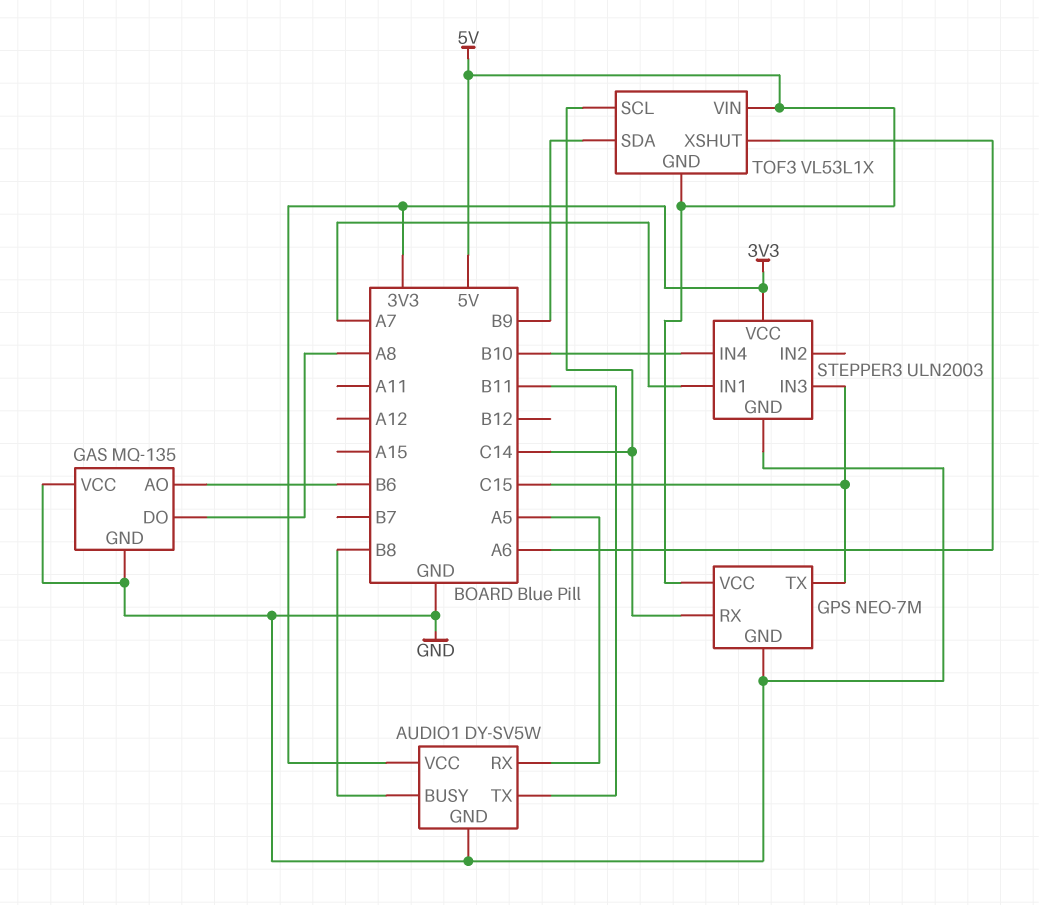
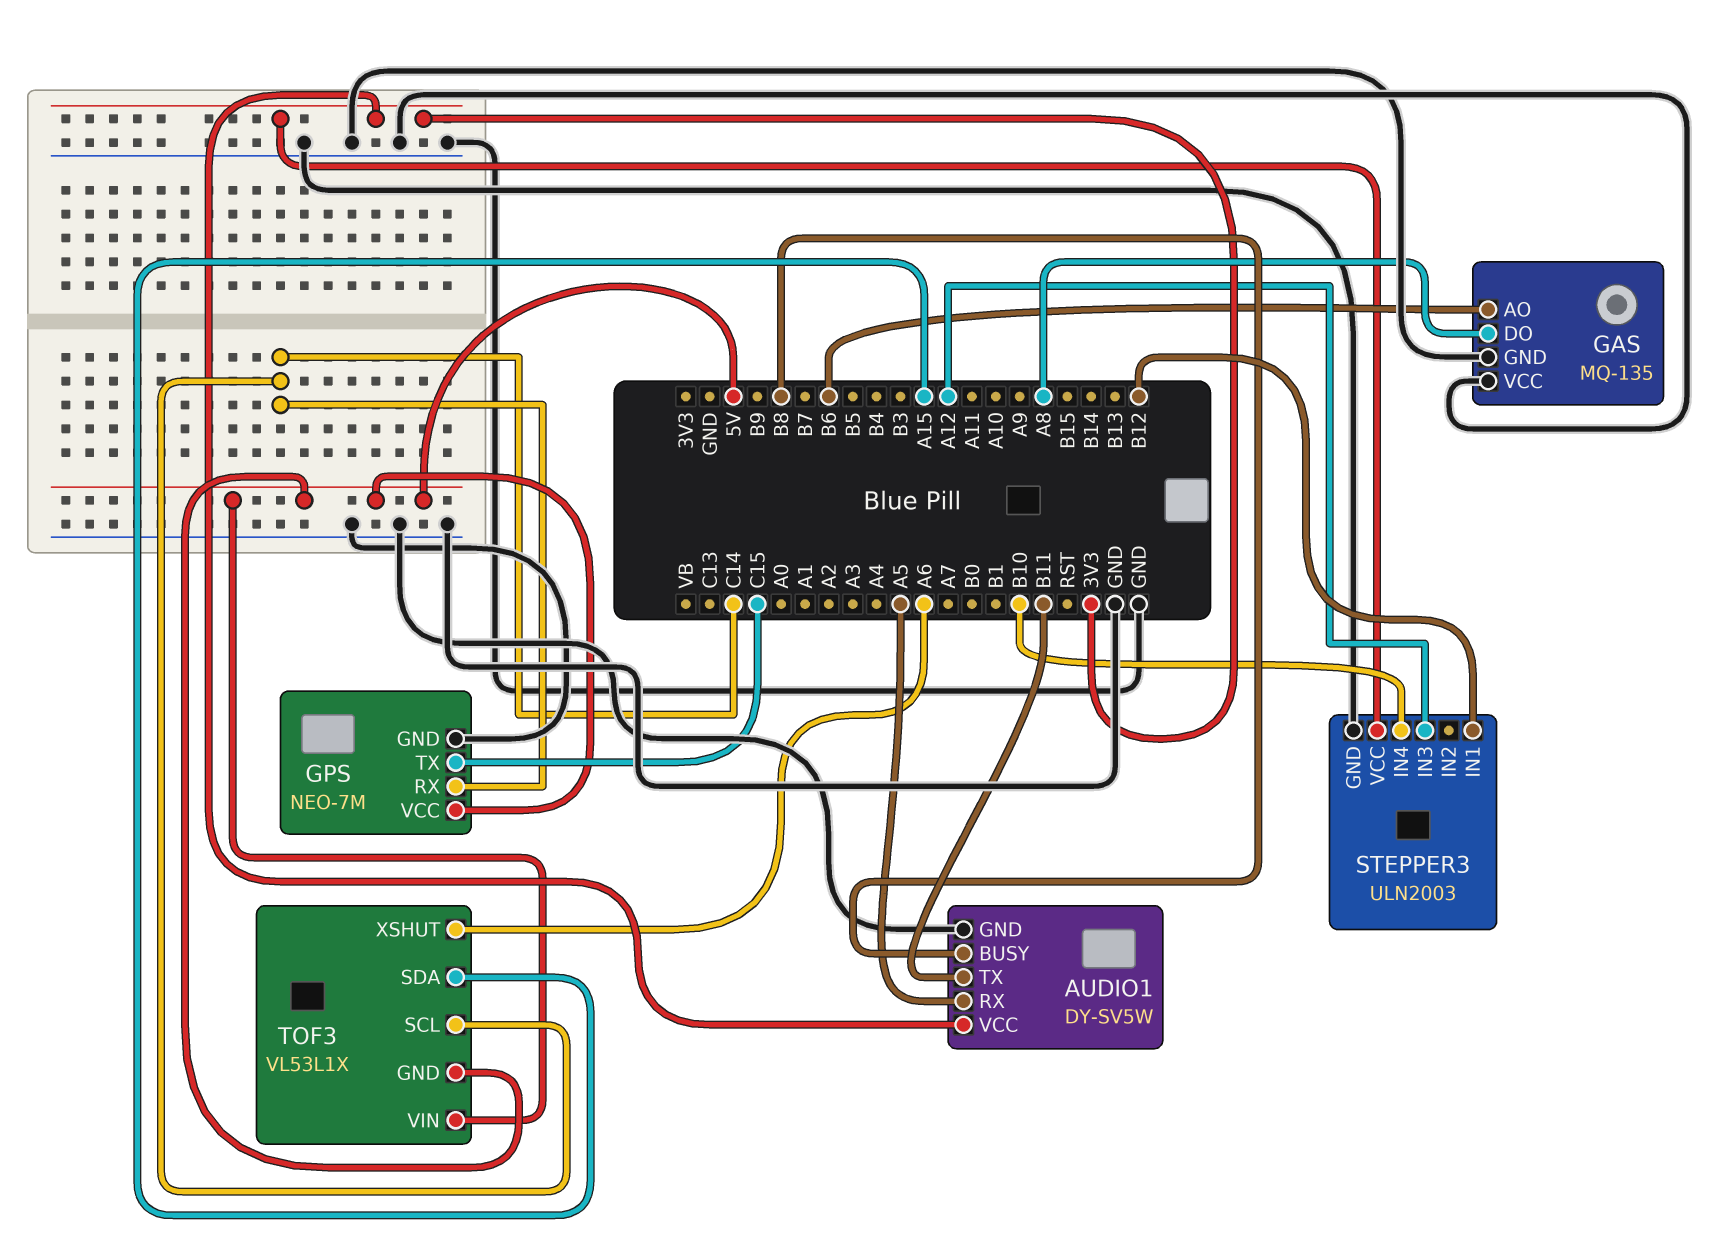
STEPPER3 pin IN1: A7 -> B12
STEPPER3 pin IN3: C15 -> A12
TOF3 pin SDA: B9 -> A15

